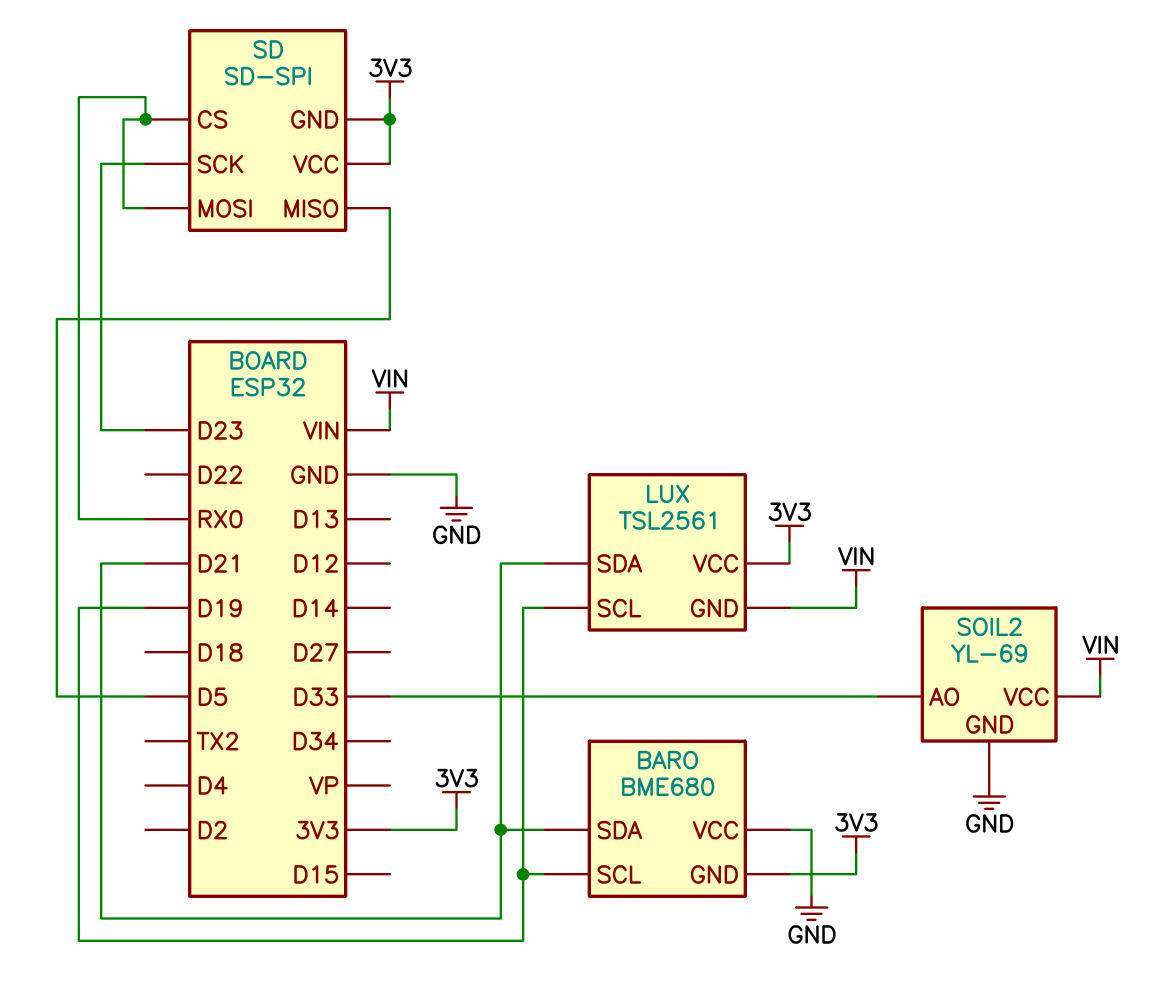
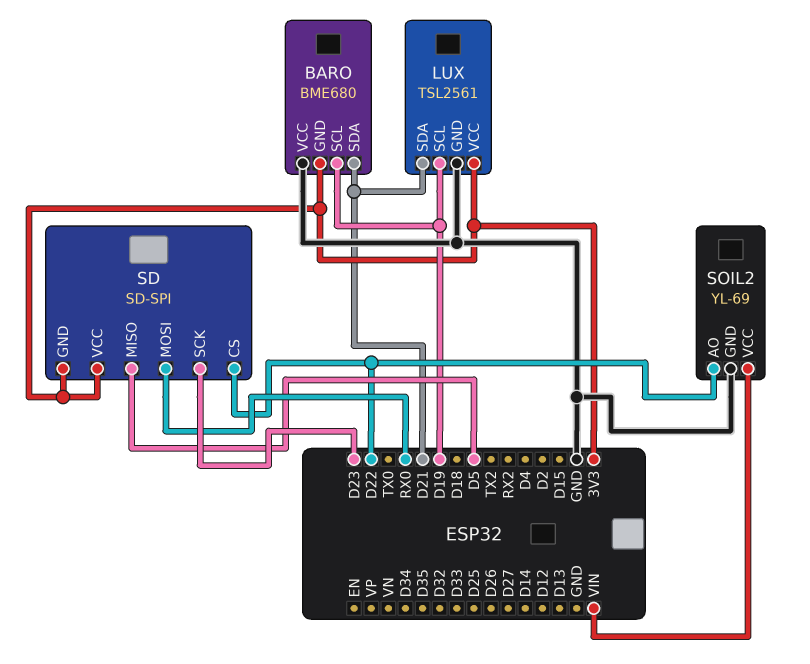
LUX pin GND: VIN -> GND
SD pin CS: RX0 -> D22
SOIL2 pin AO: D33 -> D22

